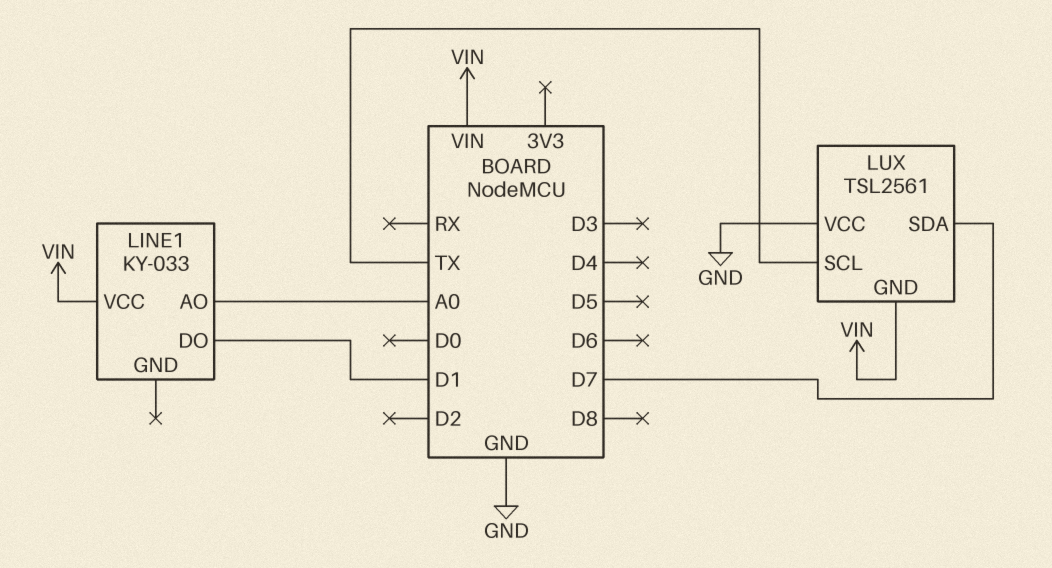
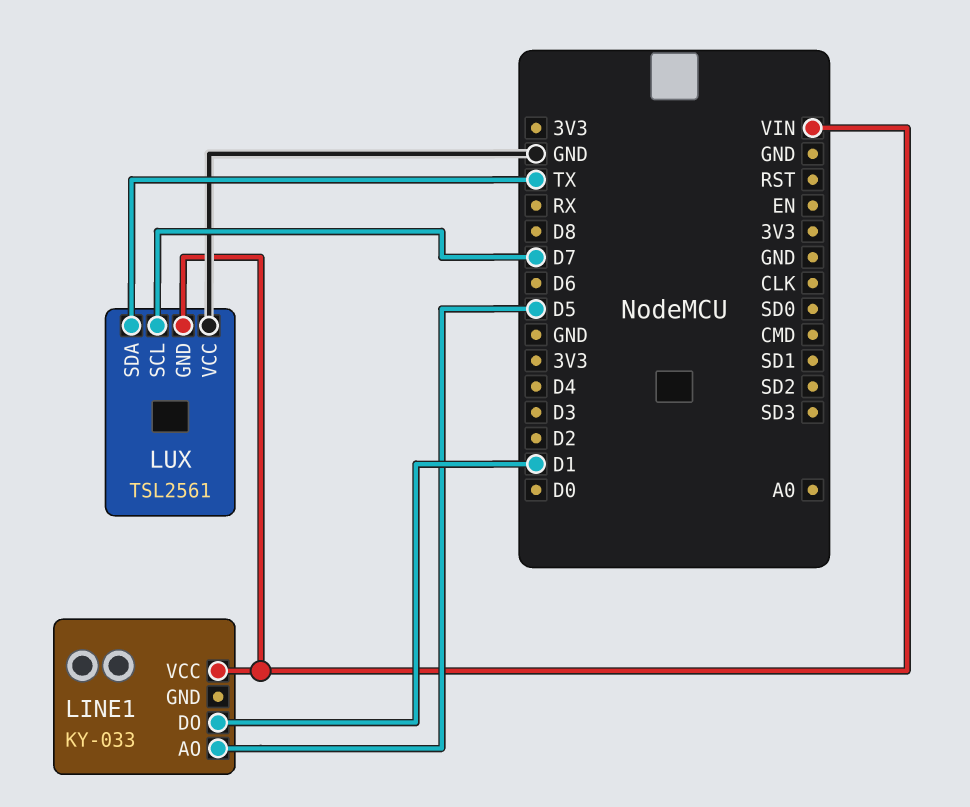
LINE1 pin AO: A0 -> D5
LUX pin SCL: TX -> D7
LUX pin SDA: D7 -> TX

